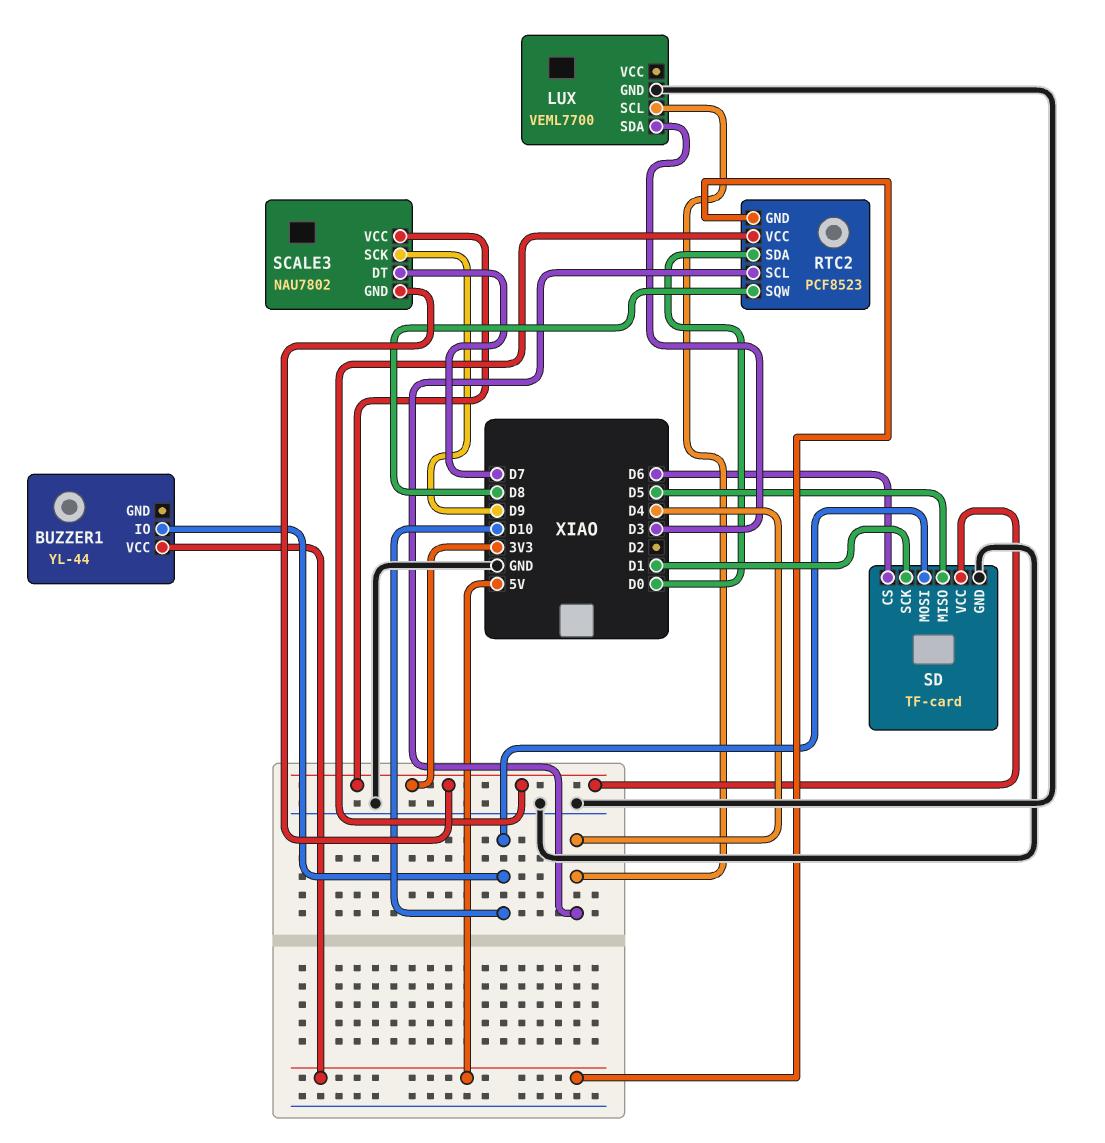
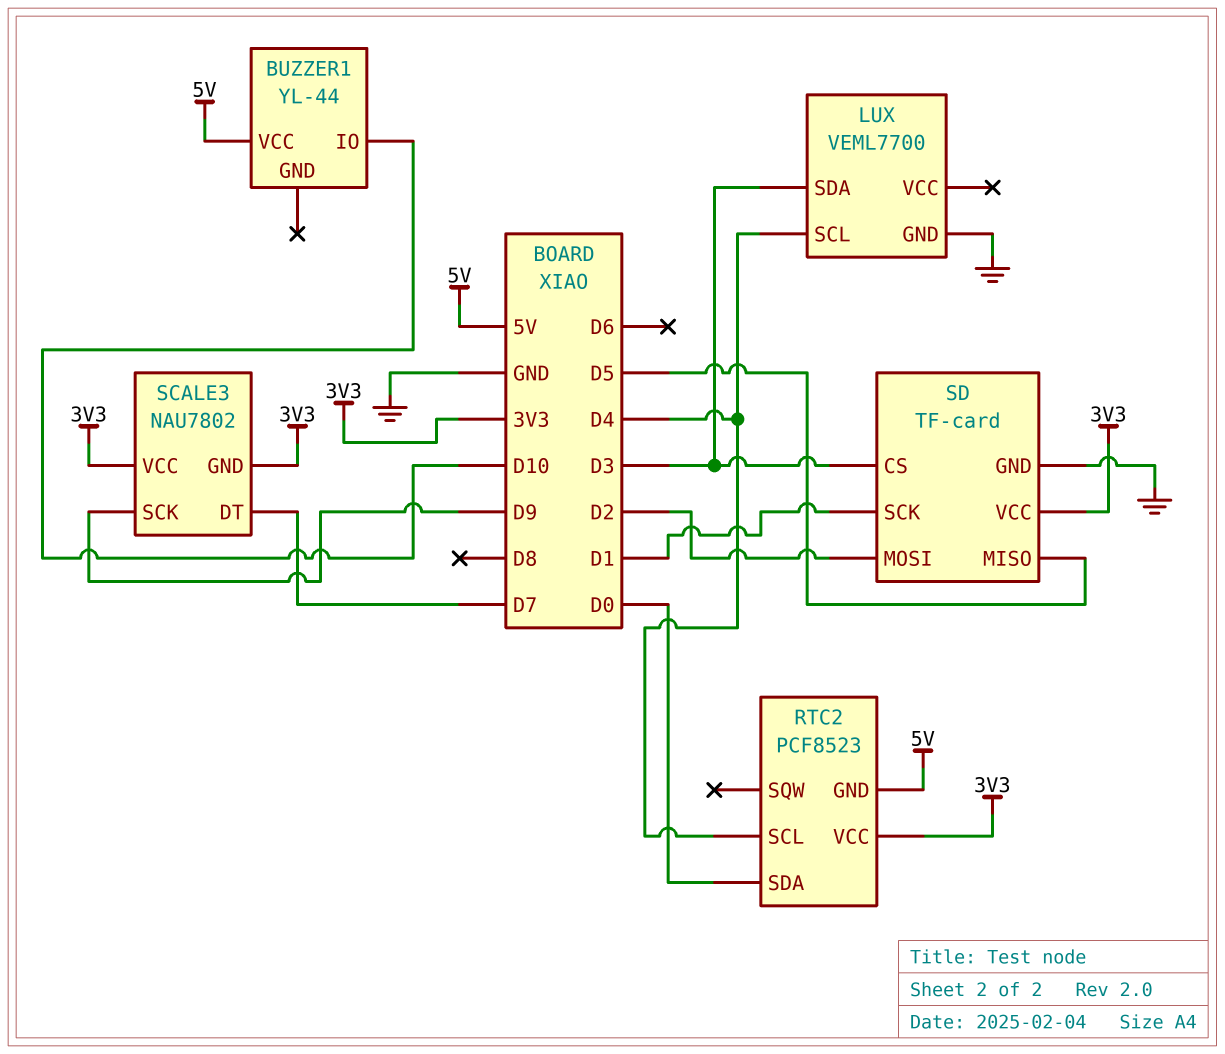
RTC2 pin SQW: D8 -> none
SD pin CS: D6 -> D3
SD pin MOSI: D10 -> D2

